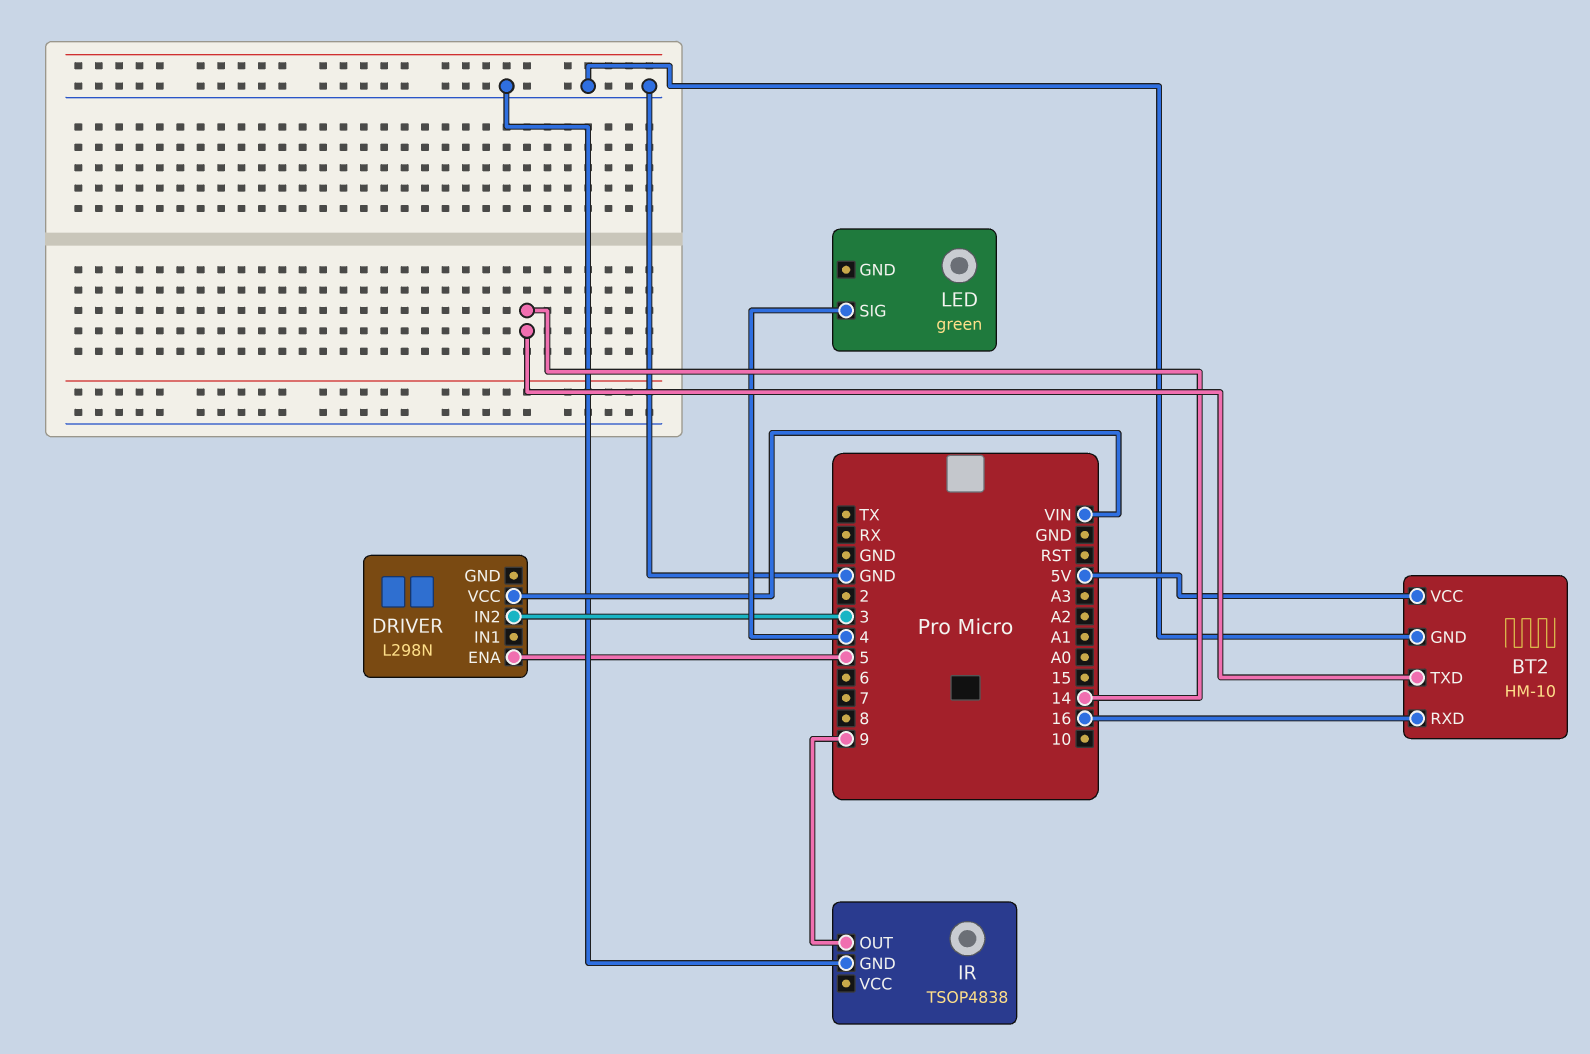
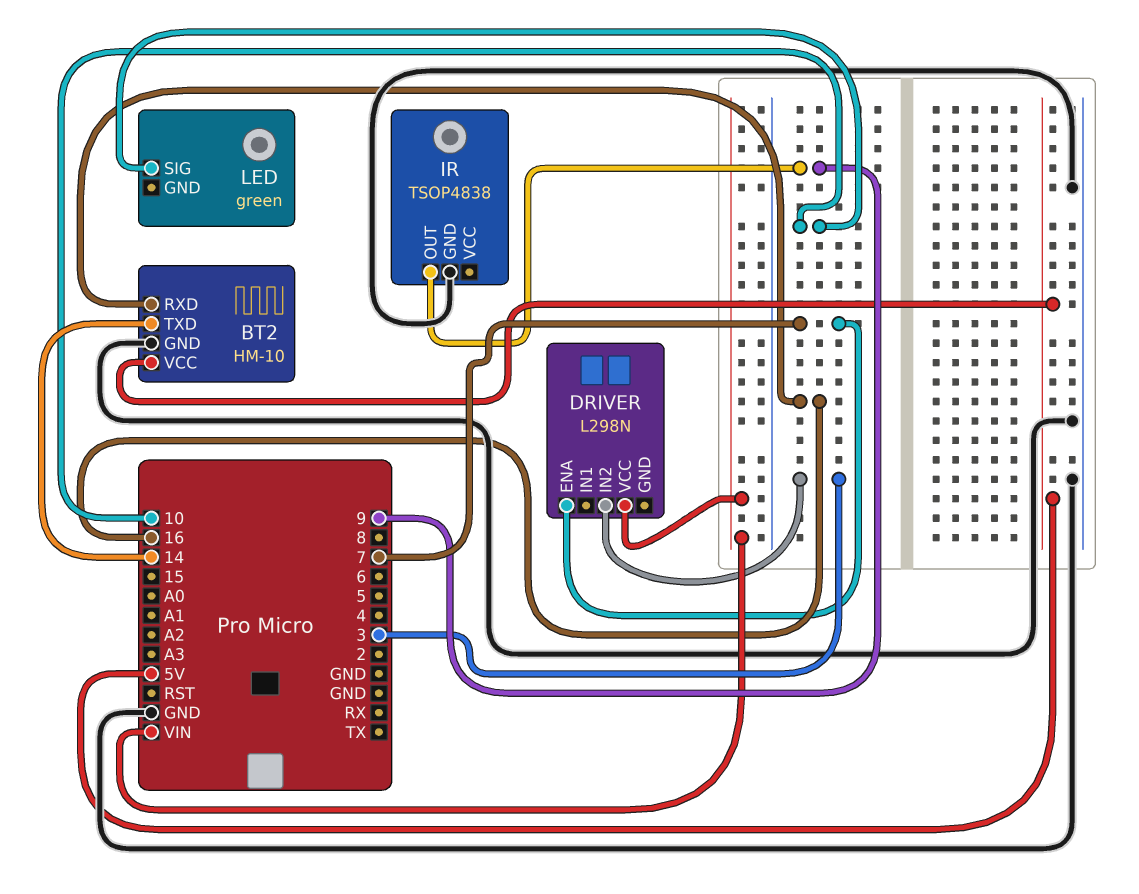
DRIVER pin ENA: 5 -> 7
LED pin SIG: 4 -> 10

